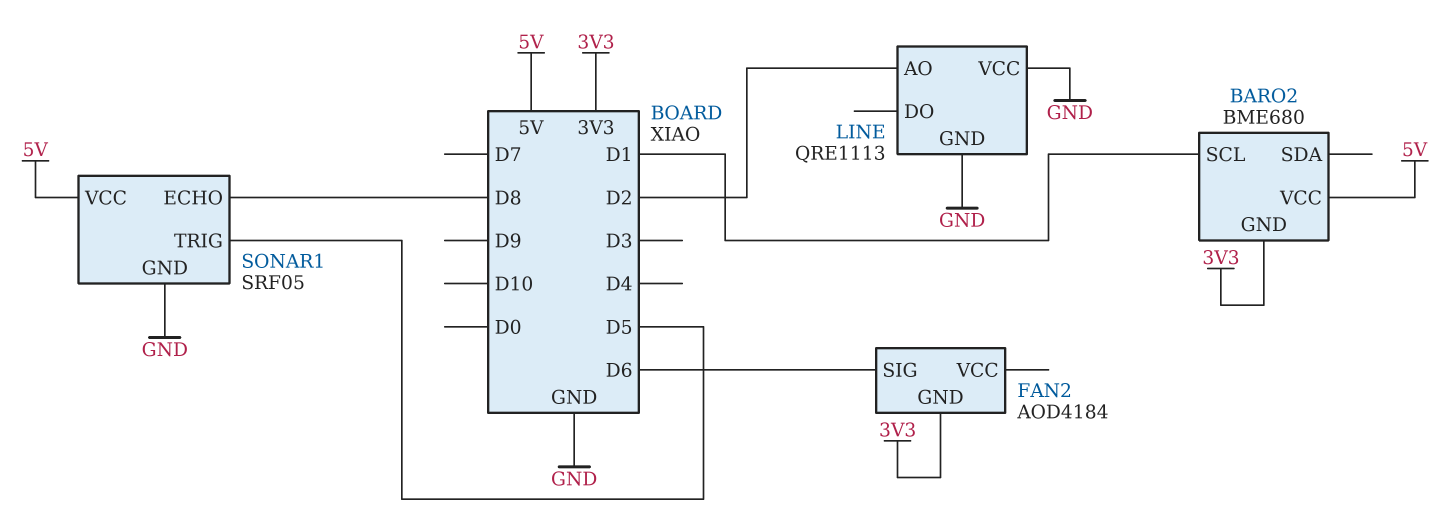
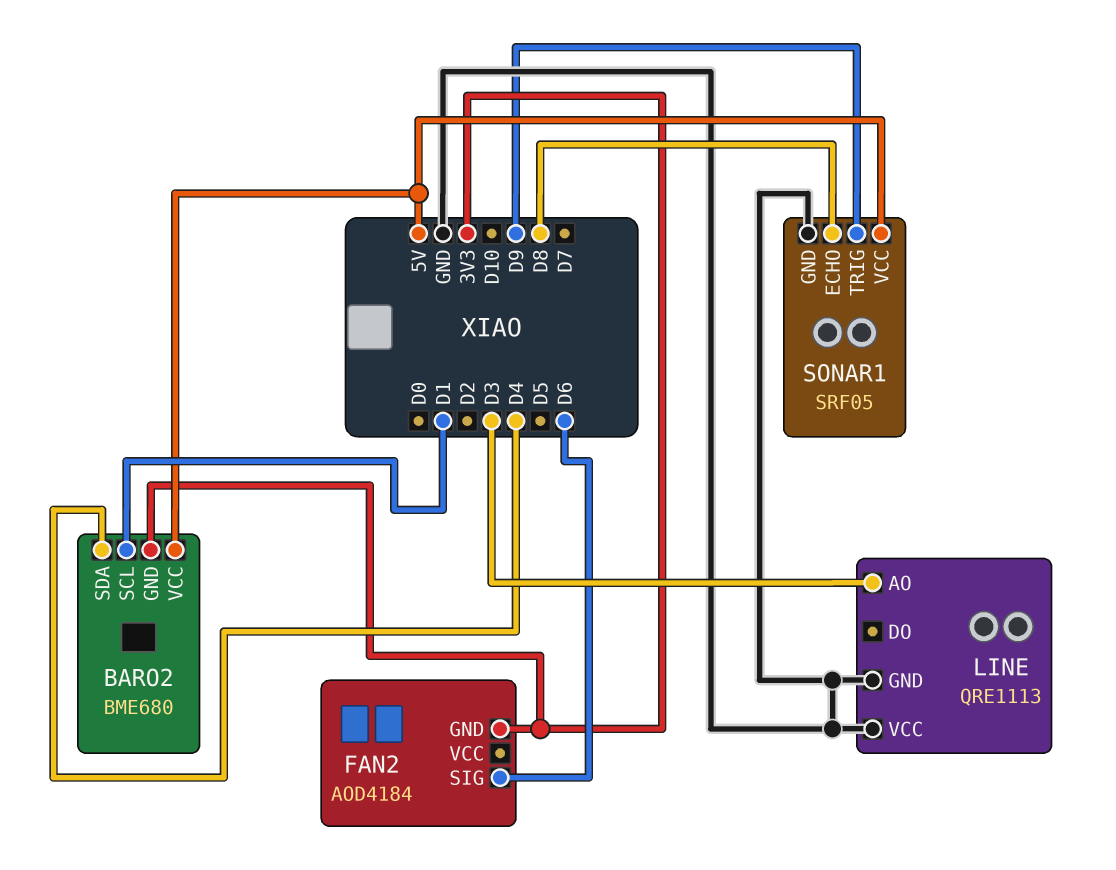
BARO2 pin SDA: none -> D4
LINE pin AO: D2 -> D3
SONAR1 pin TRIG: D5 -> D9

